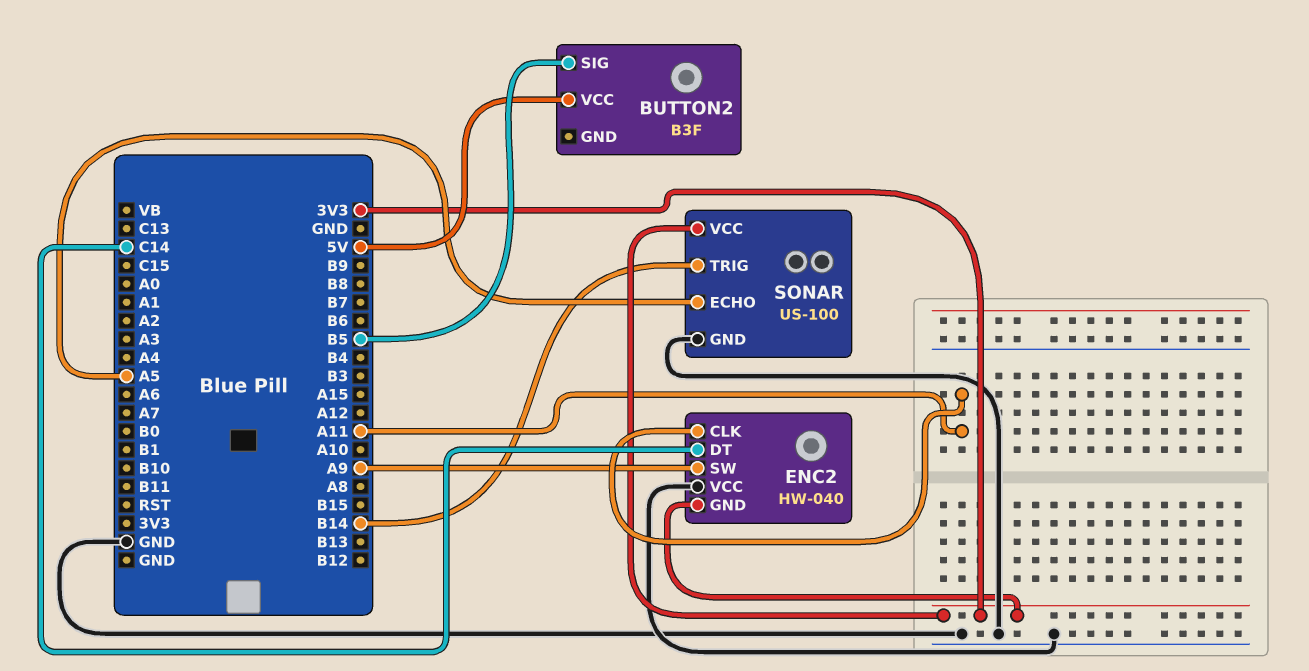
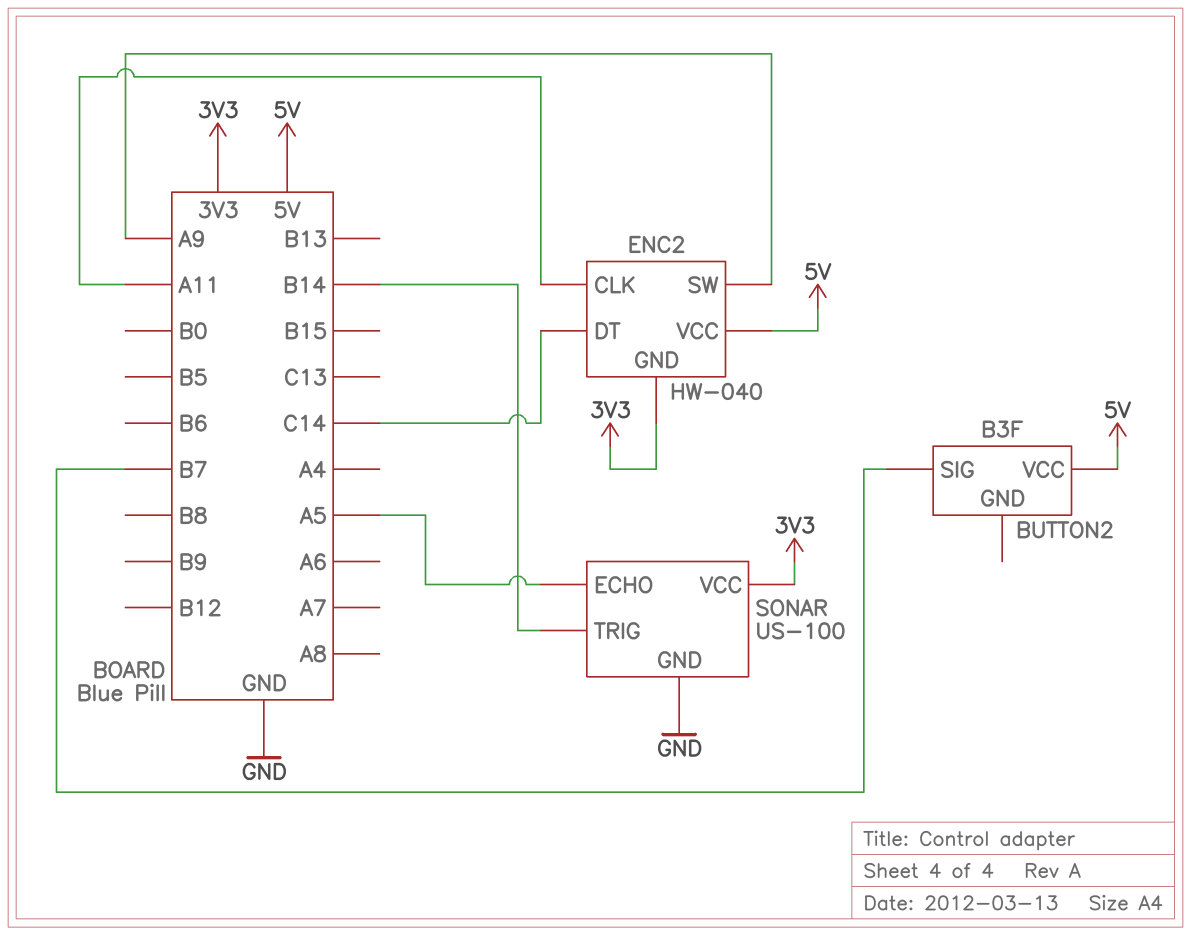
BUTTON2 pin SIG: B5 -> B7
ENC2 pin VCC: GND -> 5V

